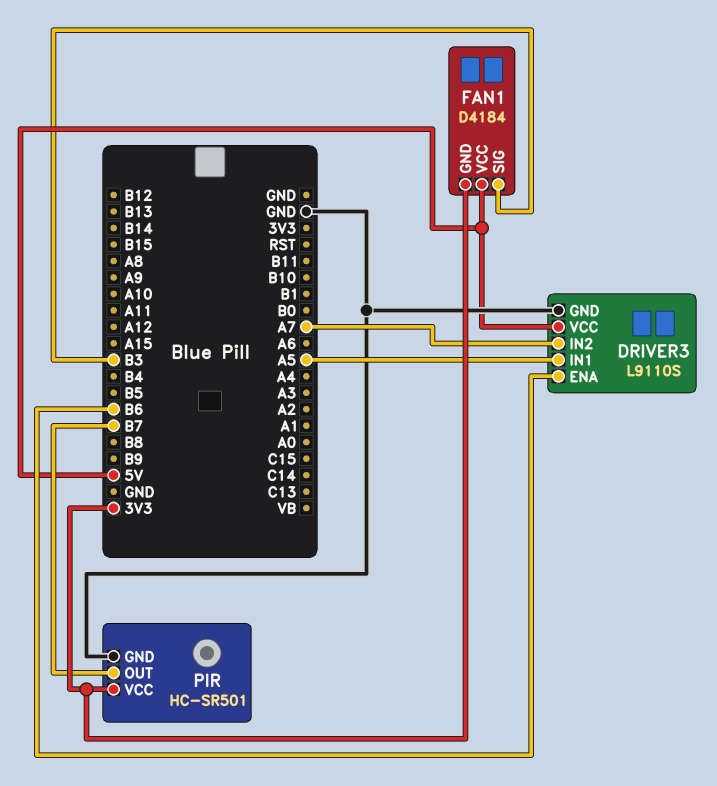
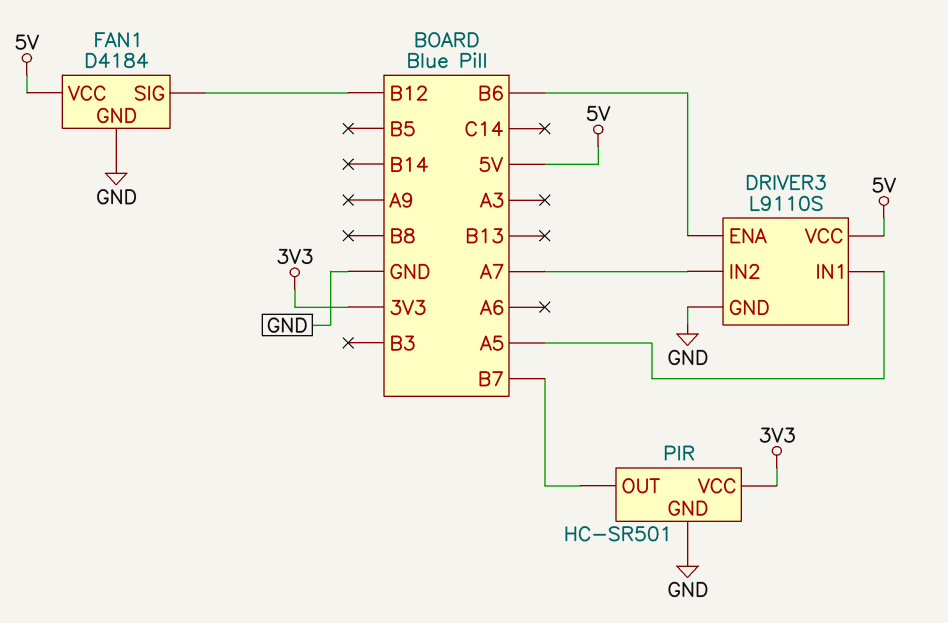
FAN1 pin GND: 3V3 -> GND
FAN1 pin SIG: B3 -> B12

